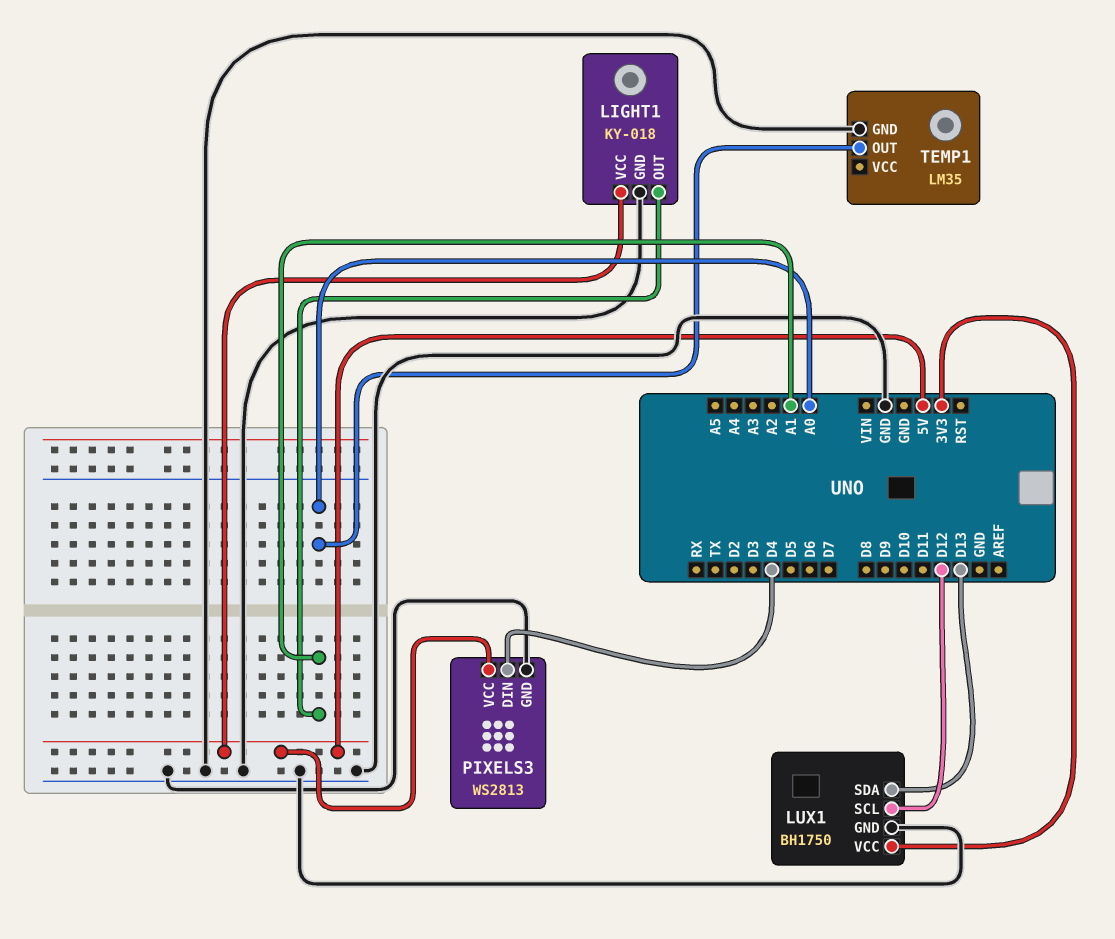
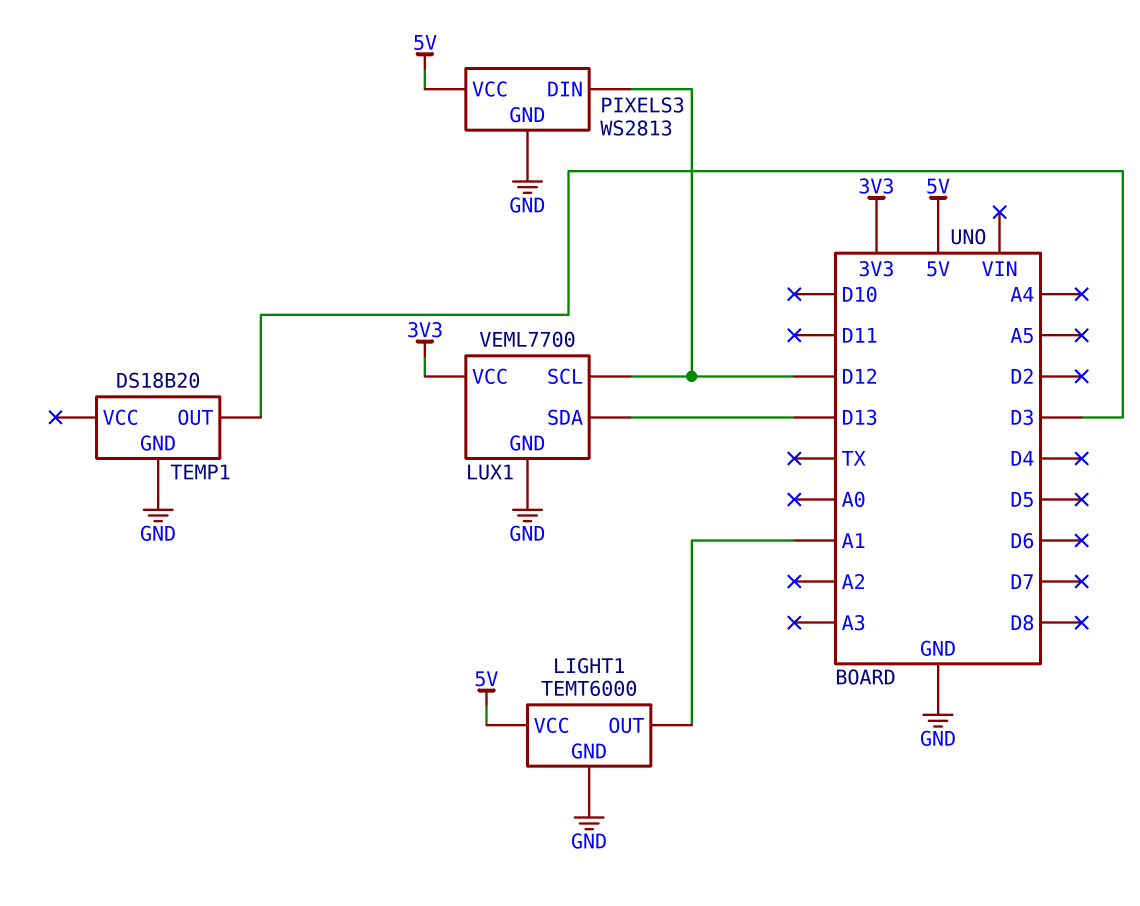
LIGHT1: KY-018 -> TEMT6000
LUX1: BH1750 -> VEML7700
PIXELS3 pin DIN: D4 -> D12
TEMP1: LM35 -> DS18B20
TEMP1 pin OUT: A0 -> D3

